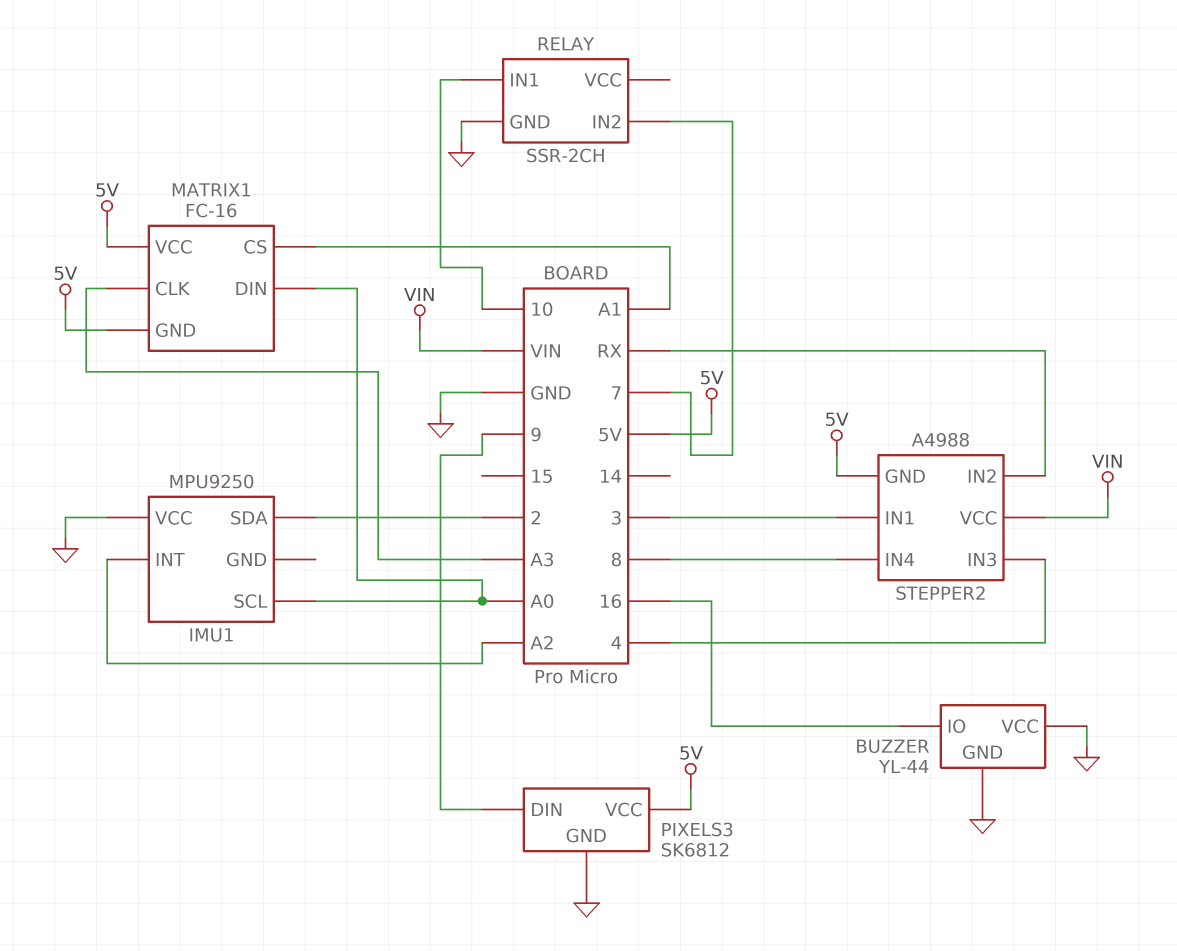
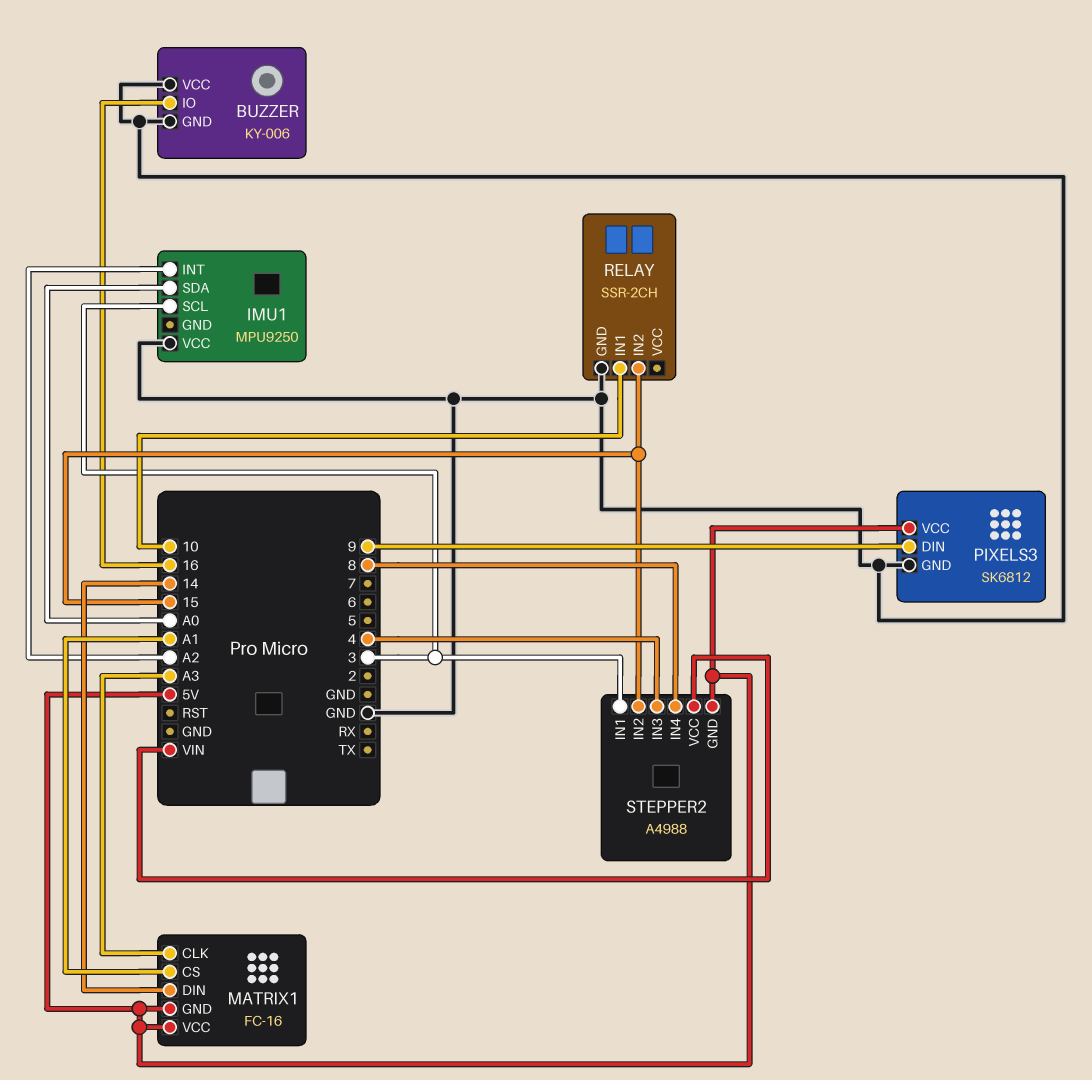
BUZZER: YL-44 -> KY-006
IMU1 pin SCL: A0 -> 3
IMU1 pin SDA: 2 -> A0
MATRIX1 pin DIN: A0 -> 14
RELAY pin IN2: 7 -> 15
STEPPER2 pin IN2: RX -> 15

